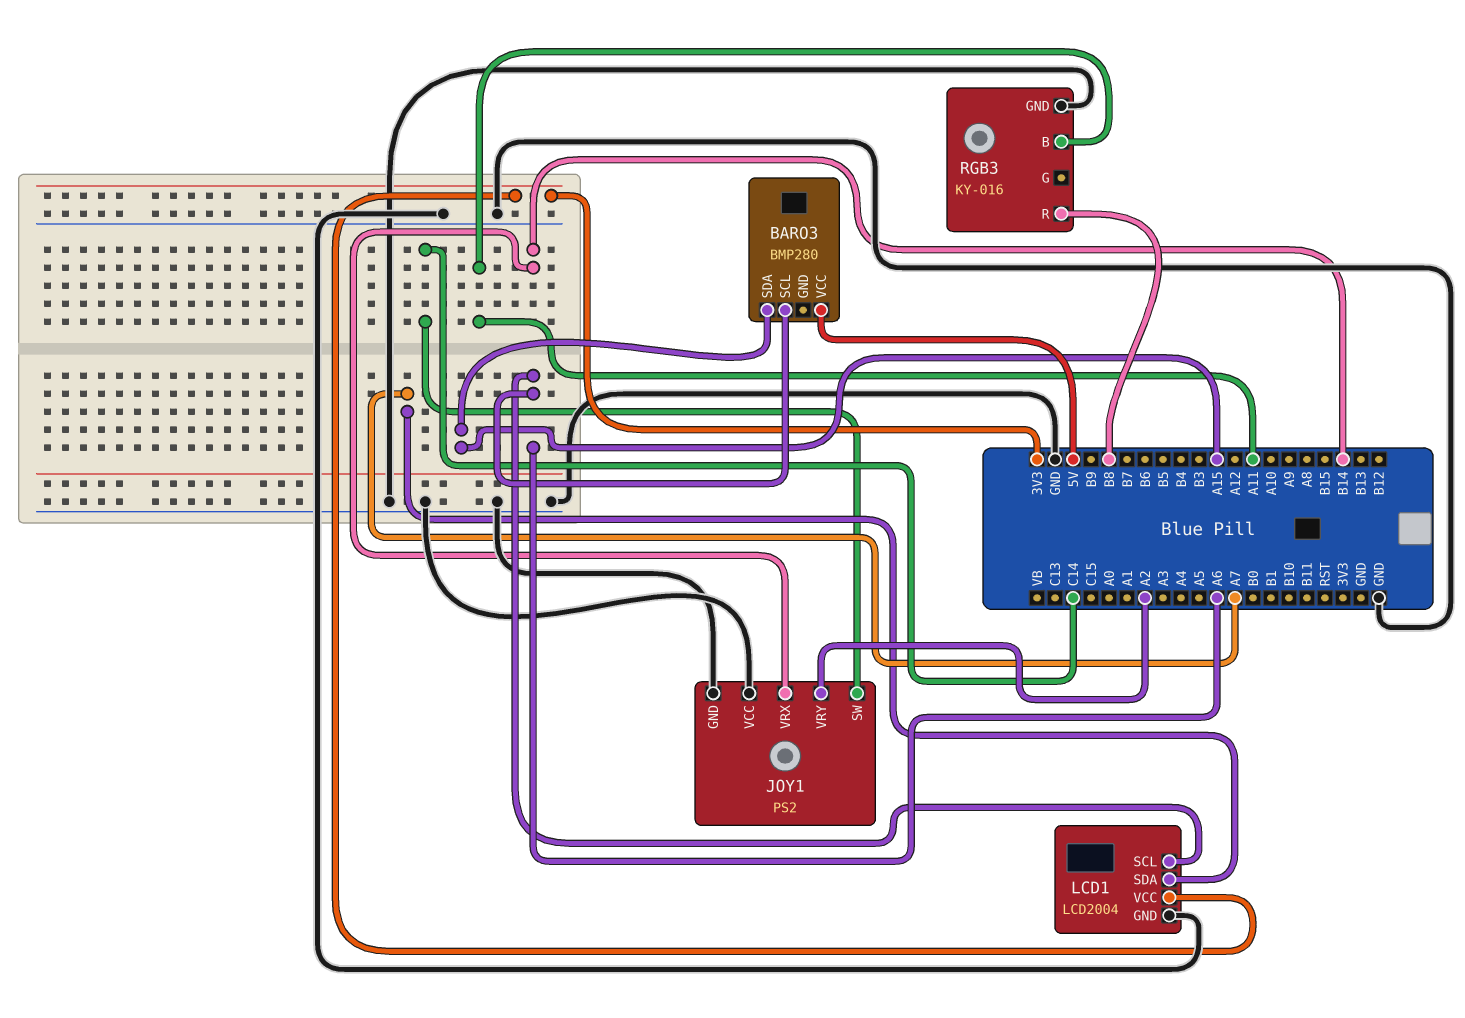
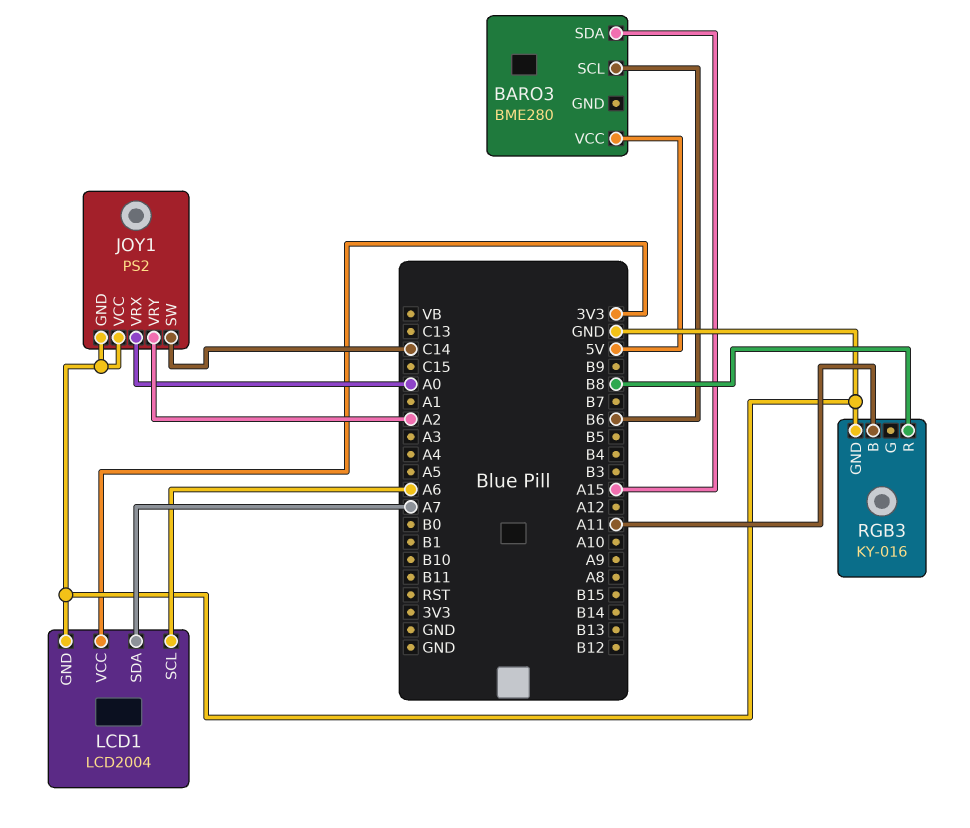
BARO3: BMP280 -> BME280
BARO3 pin SCL: A6 -> B6
JOY1 pin VRX: B14 -> A0

